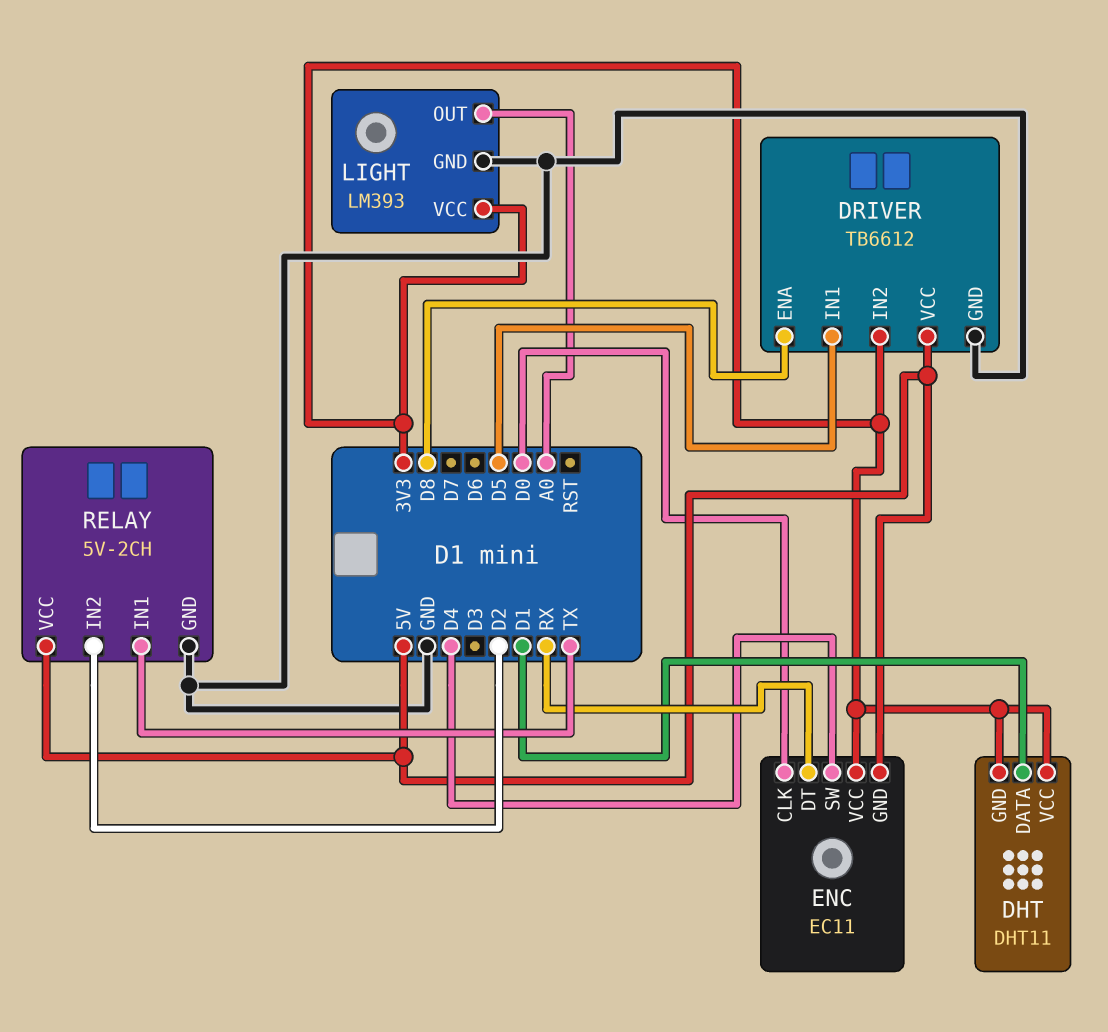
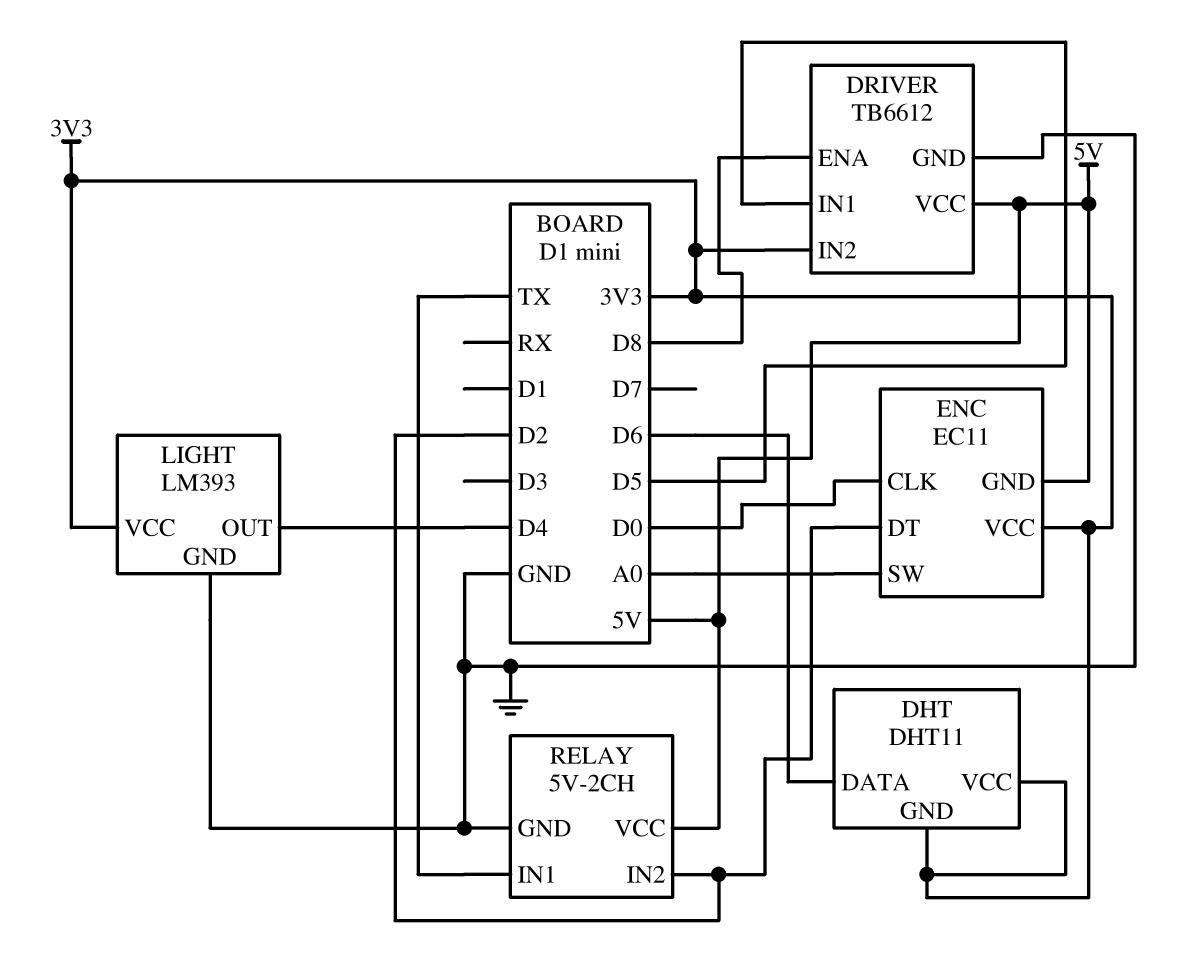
DHT pin DATA: D1 -> D6
ENC pin DT: RX -> D2
ENC pin SW: D4 -> A0
LIGHT pin OUT: A0 -> D4

